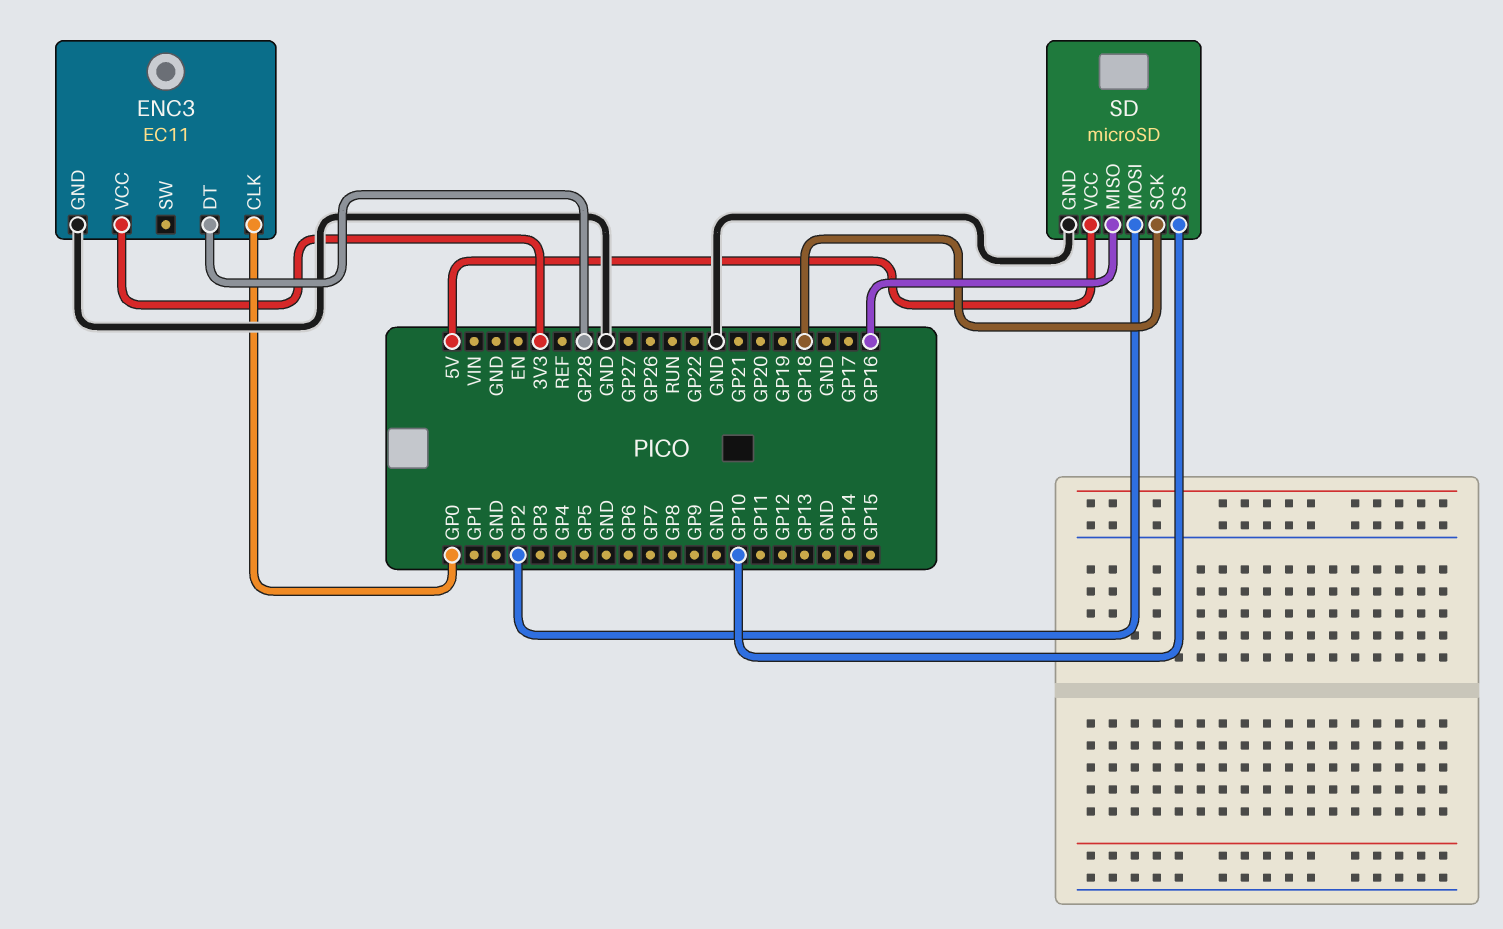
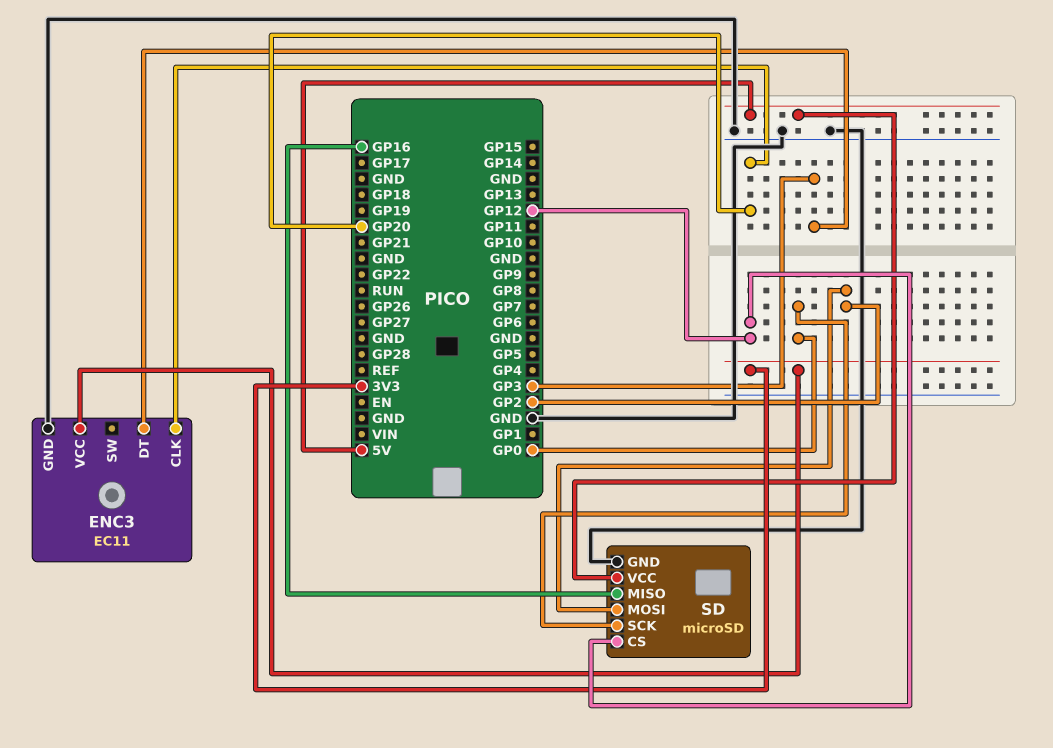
ENC3 pin CLK: GP0 -> GP20
ENC3 pin DT: GP28 -> GP3
SD pin CS: GP10 -> GP12
SD pin SCK: GP18 -> GP0

